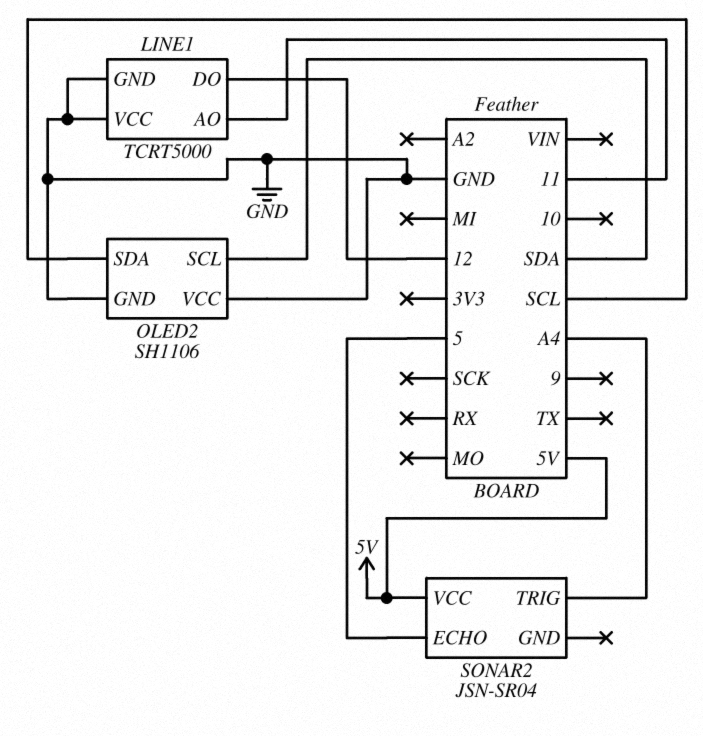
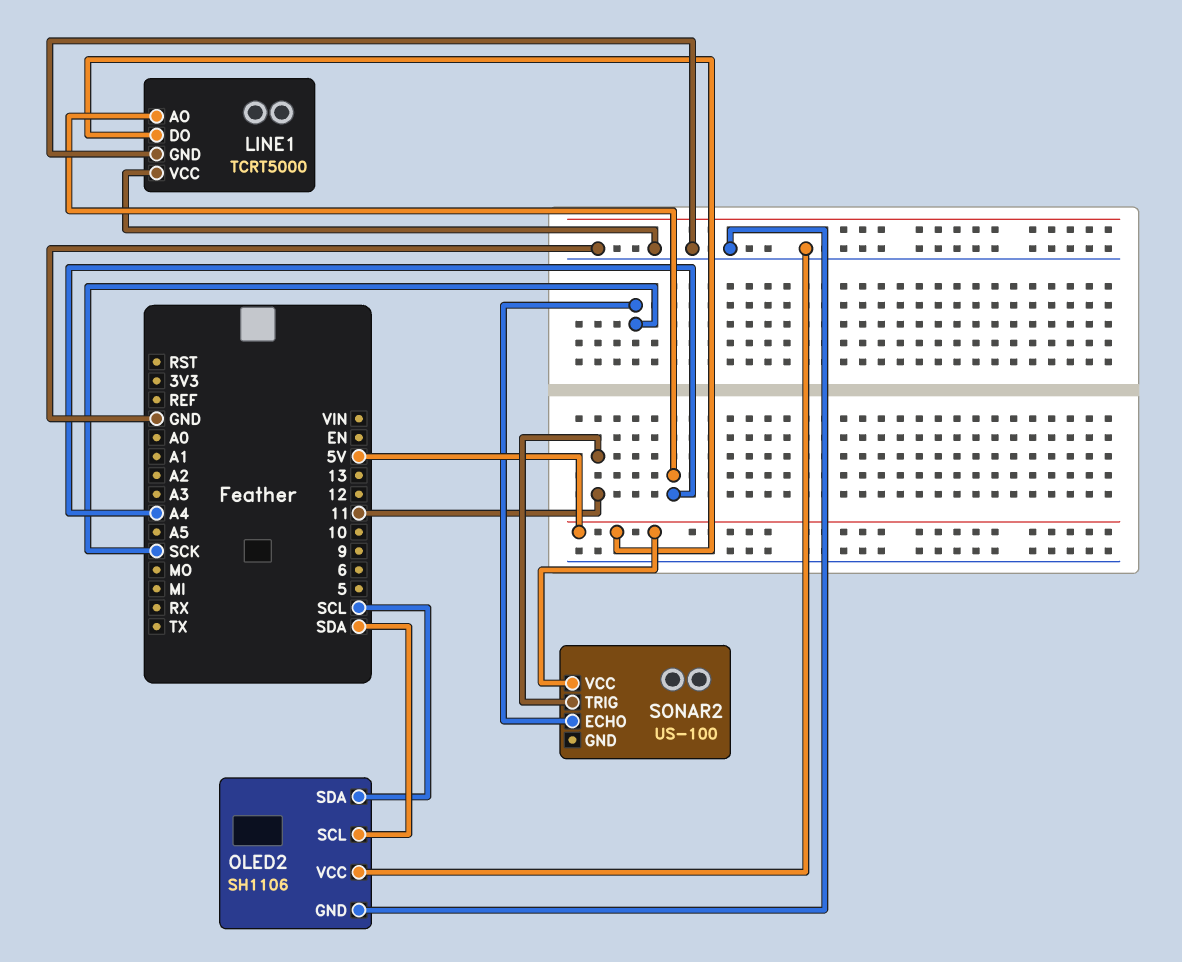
LINE1 pin AO: 11 -> A4
LINE1 pin DO: 12 -> 5V
SONAR2: JSN-SR04 -> US-100
SONAR2 pin ECHO: 5 -> SCK
SONAR2 pin TRIG: A4 -> 11

